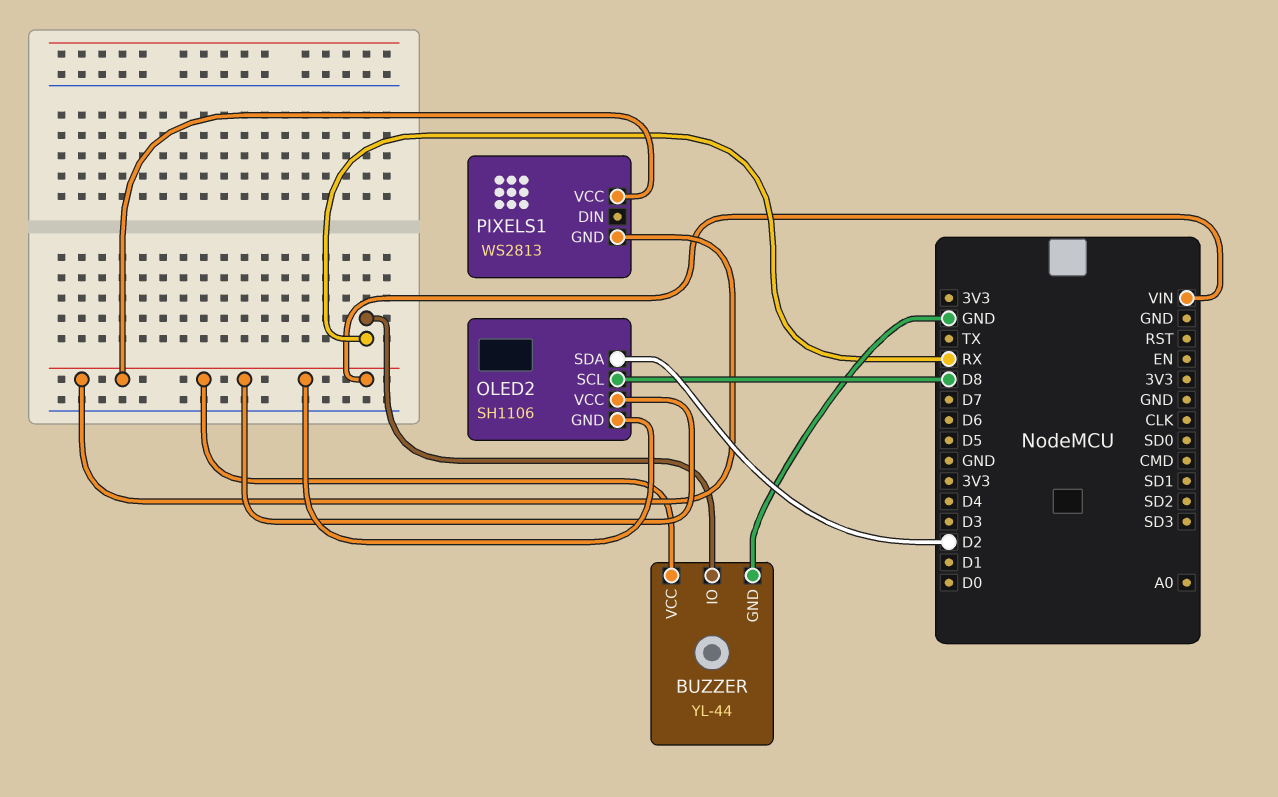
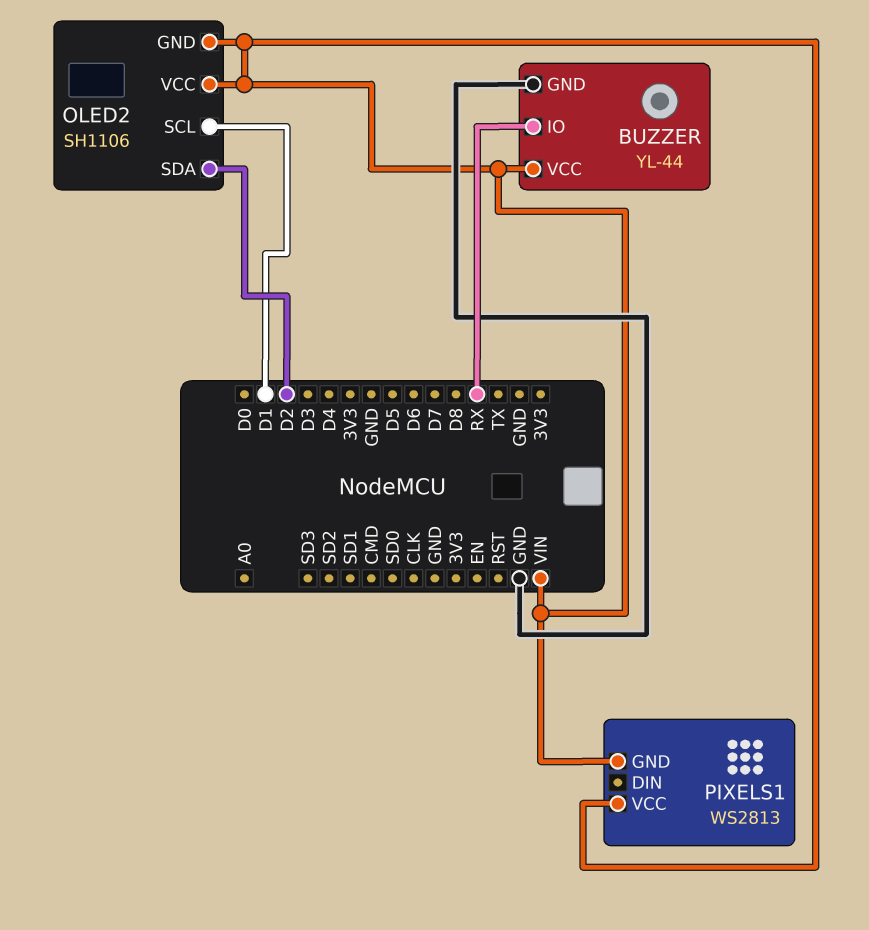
OLED2 pin SCL: D8 -> D1

